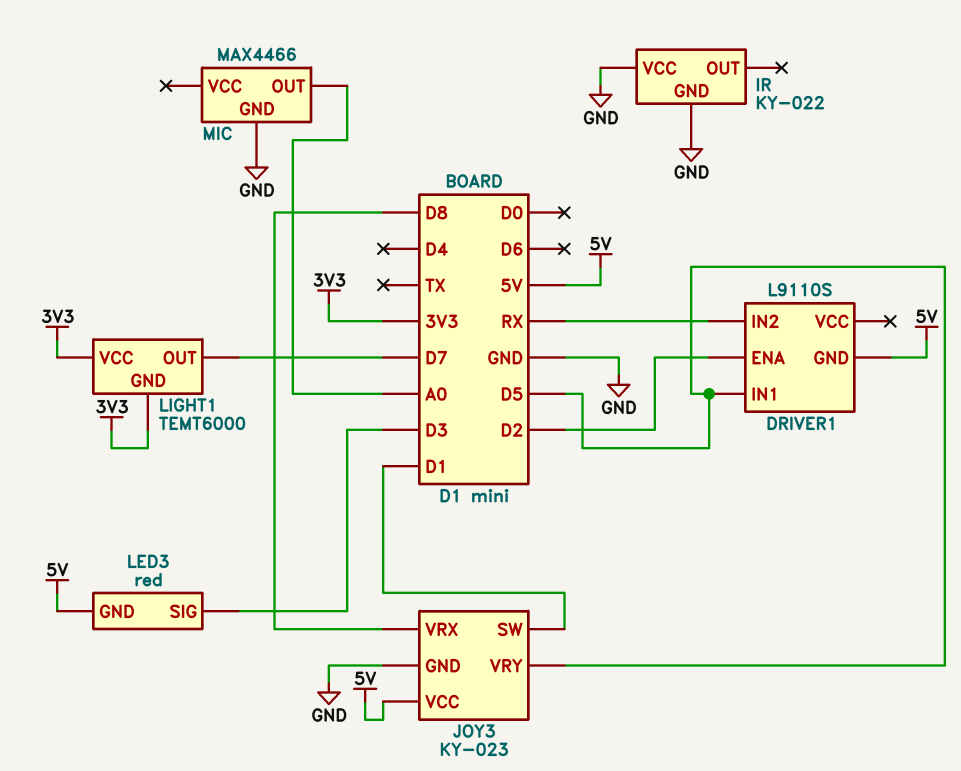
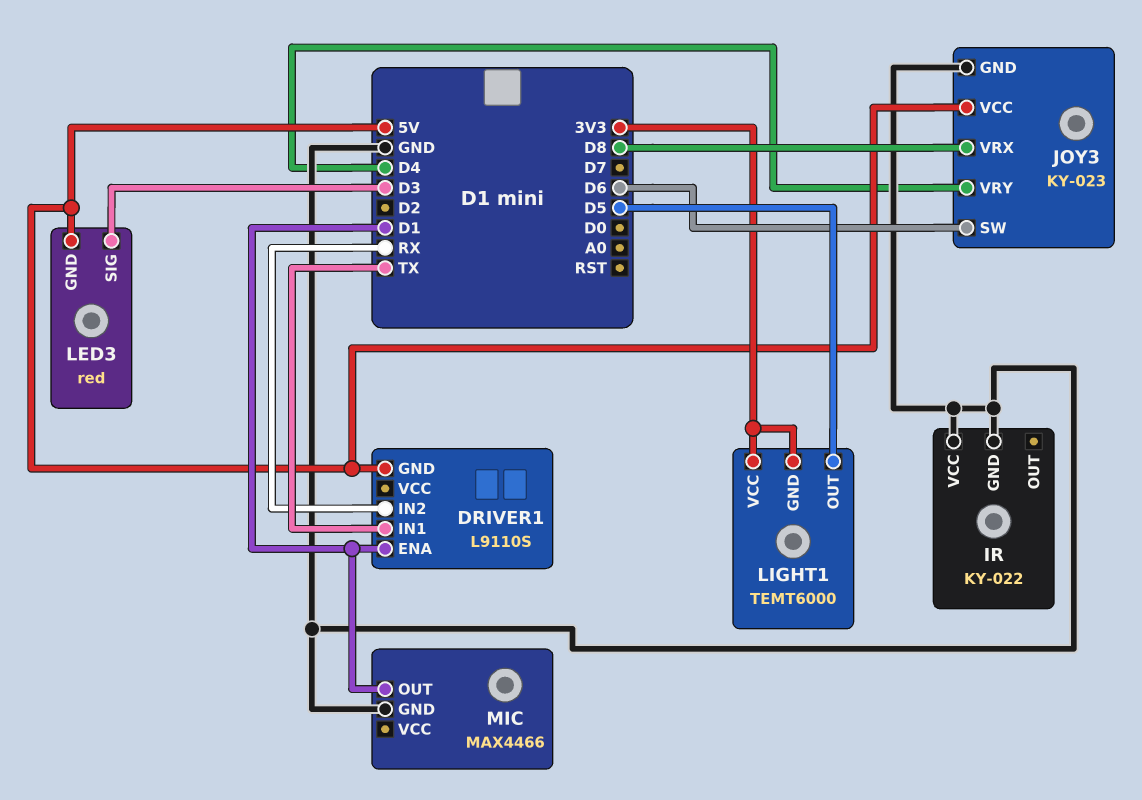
DRIVER1 pin ENA: D2 -> D1
DRIVER1 pin IN1: D5 -> TX
JOY3 pin SW: D1 -> D6
JOY3 pin VRY: D5 -> D4
LIGHT1 pin OUT: D7 -> D5
MIC pin OUT: A0 -> D1

